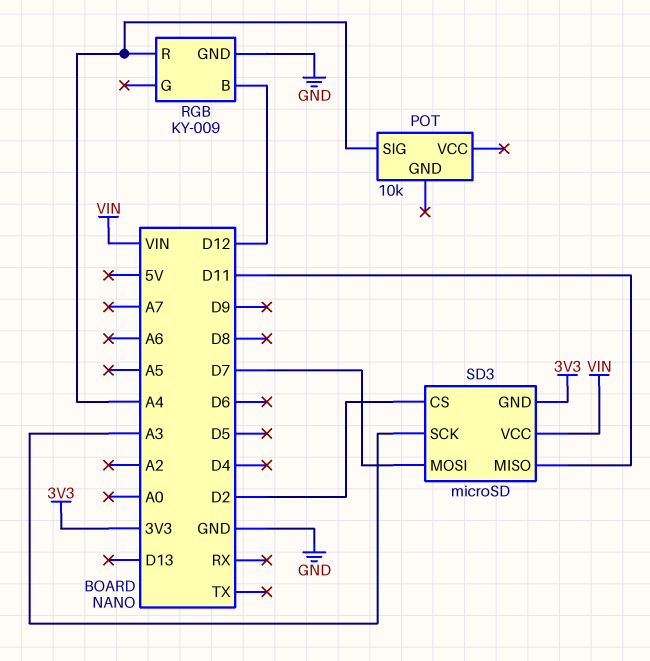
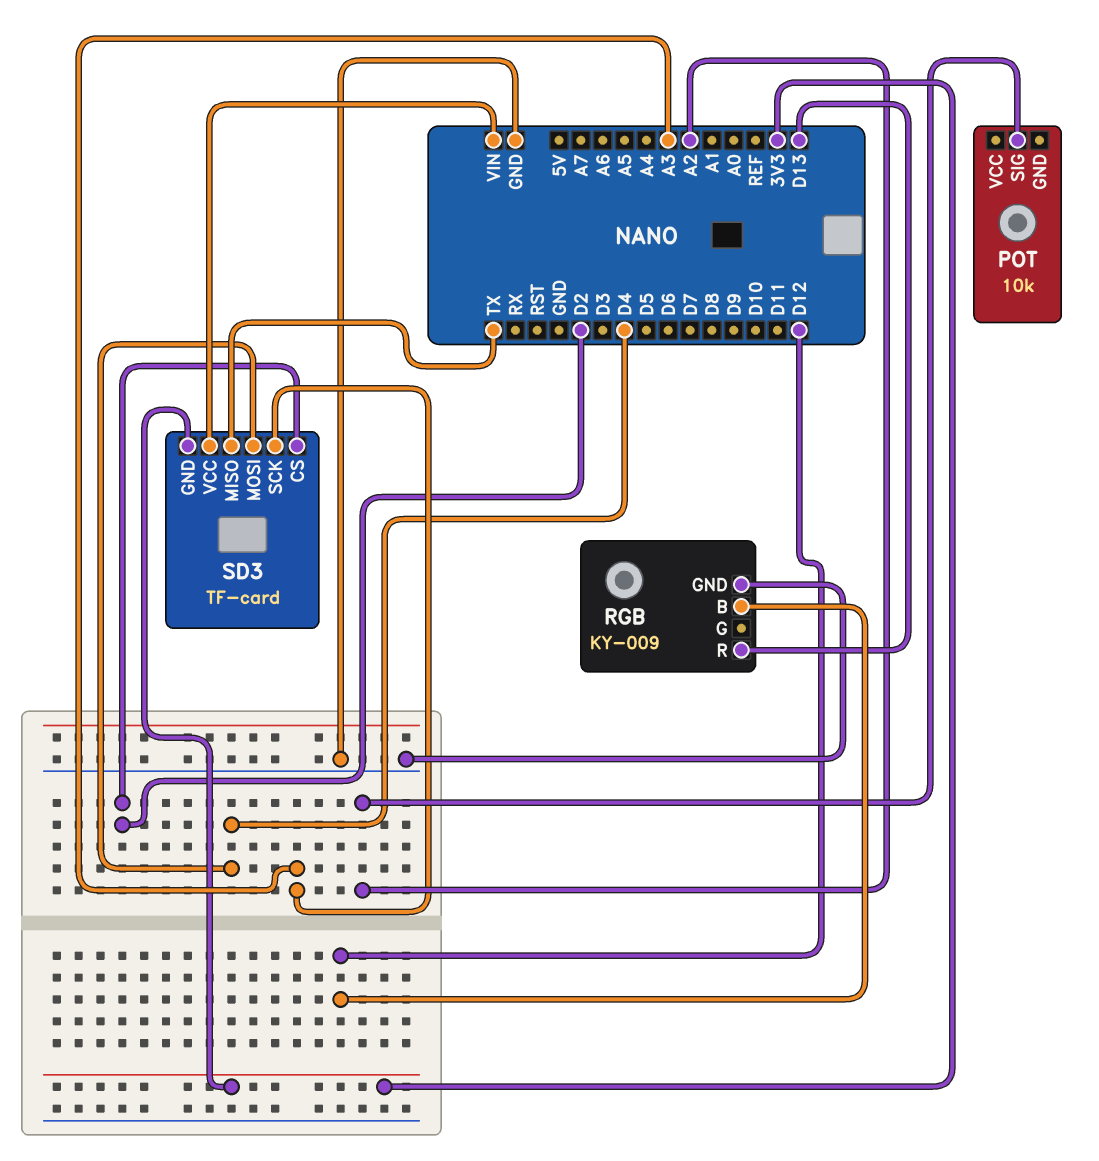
POT pin SIG: A4 -> A2
RGB pin R: A4 -> D13
SD3: microSD -> TF-card
SD3 pin MISO: D11 -> TX
SD3 pin MOSI: D7 -> D4

